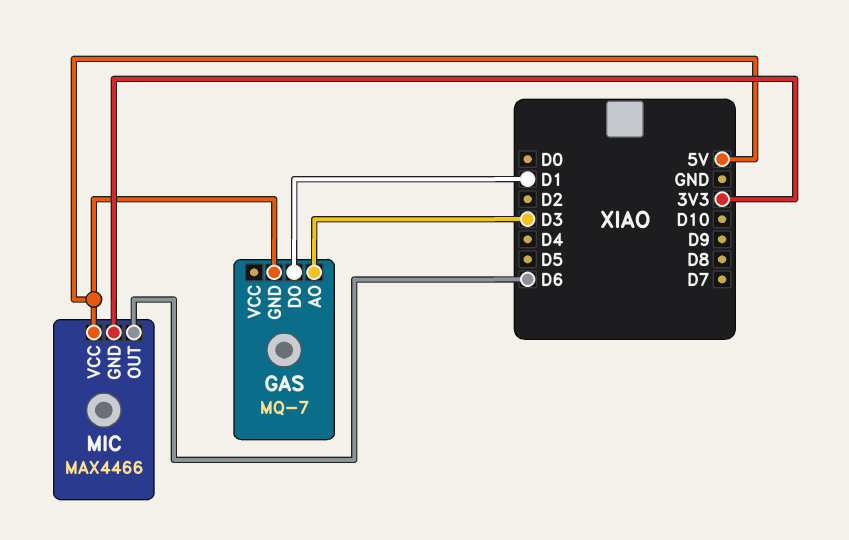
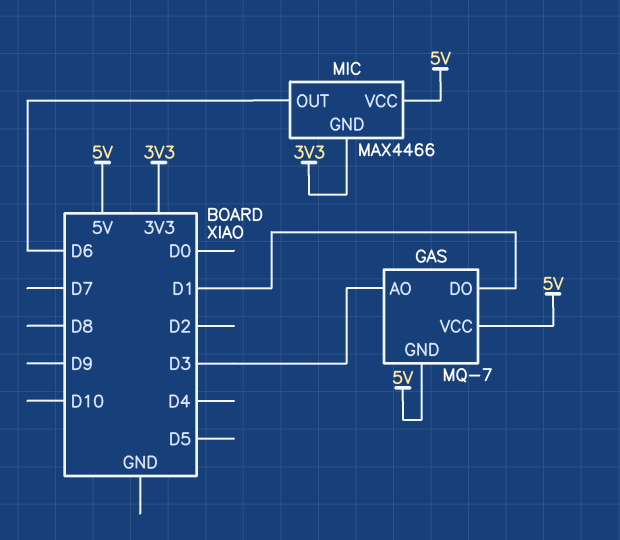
GAS pin VCC: none -> 5V

